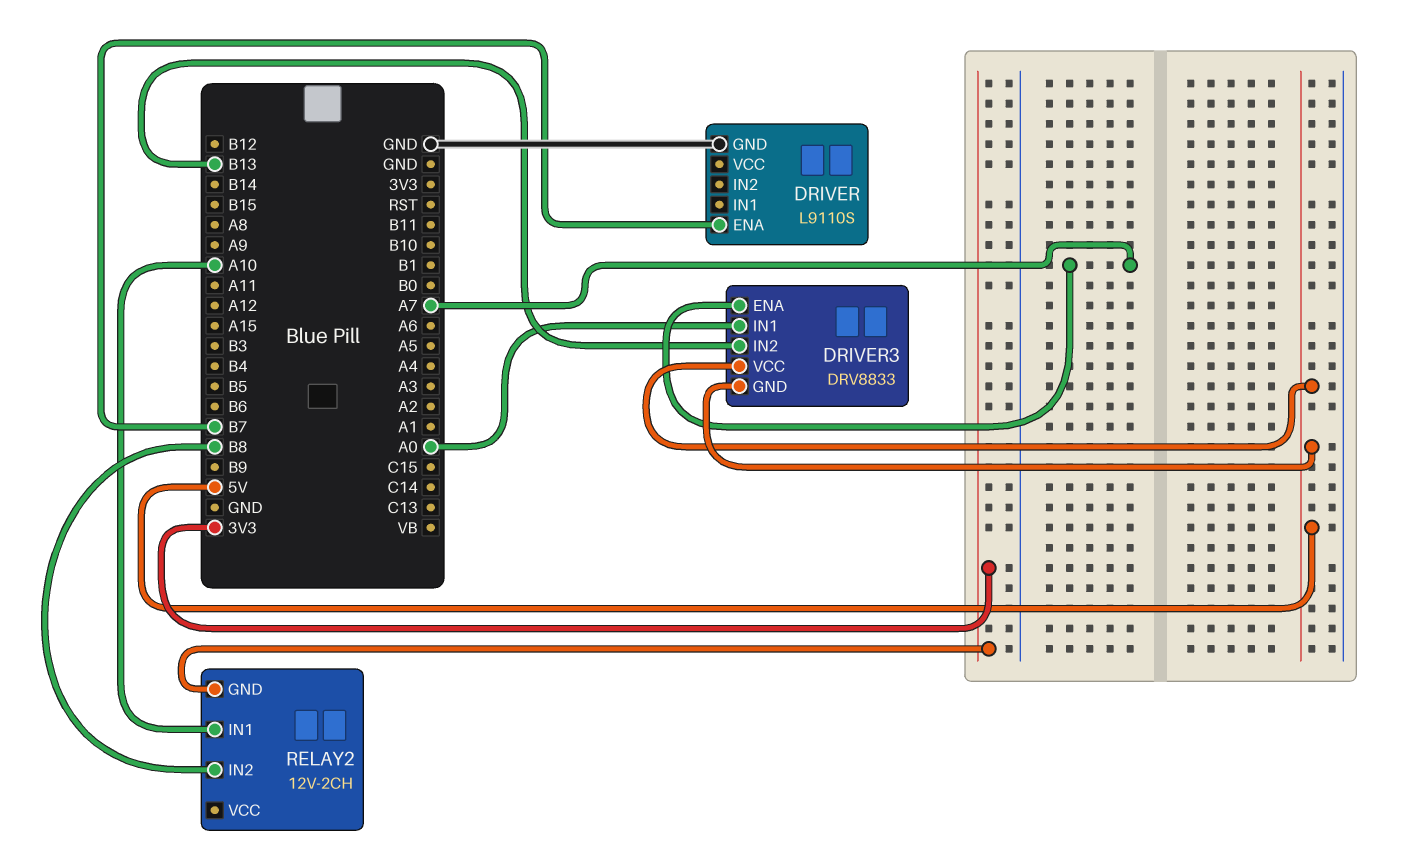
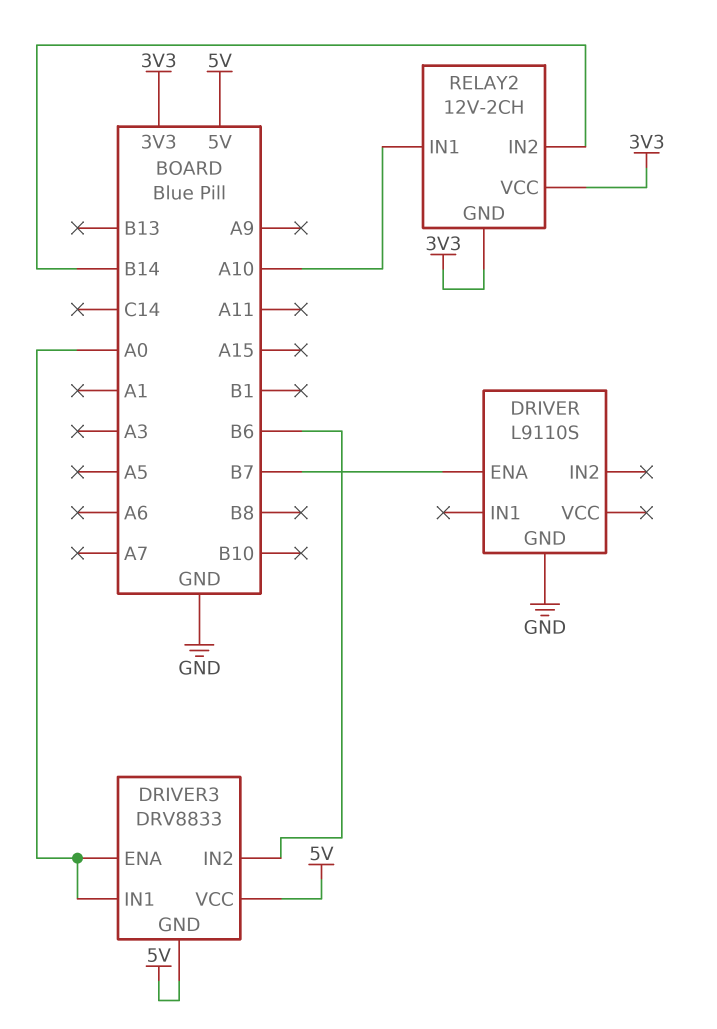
DRIVER3 pin ENA: A7 -> A0
DRIVER3 pin IN2: B13 -> B6
RELAY2 pin IN2: B8 -> B14
RELAY2 pin VCC: none -> 3V3

